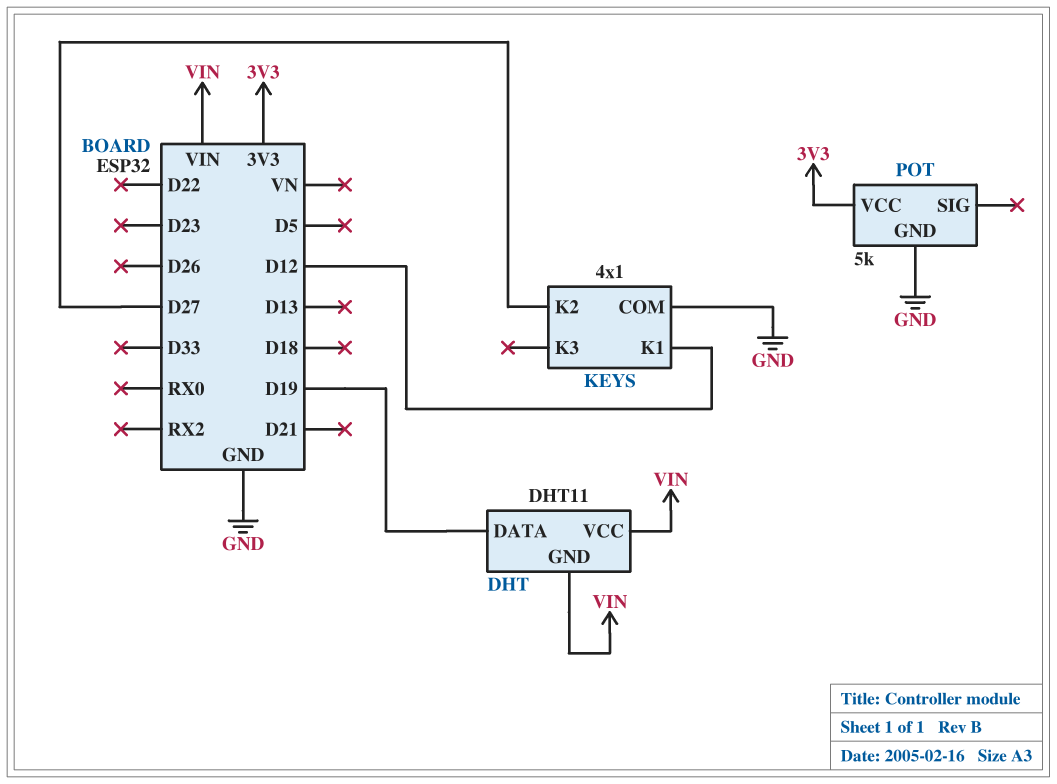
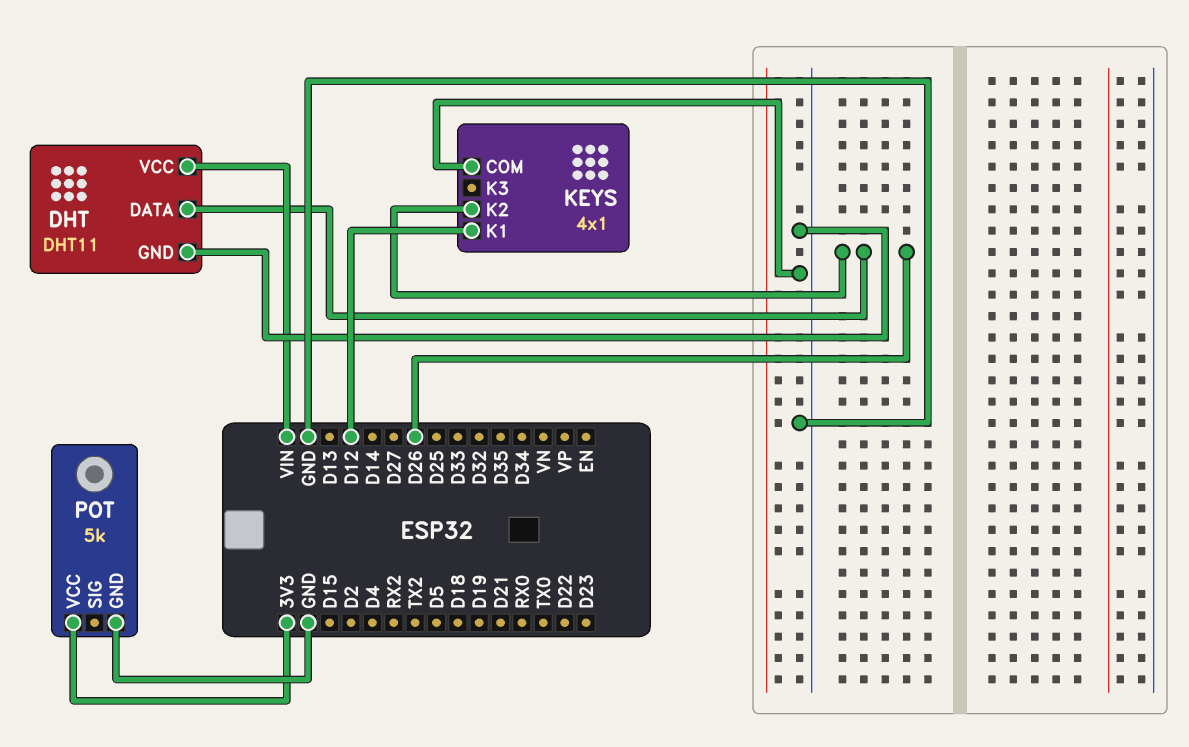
DHT pin DATA: D19 -> D26
DHT pin GND: VIN -> GND
KEYS pin K2: D27 -> D26

